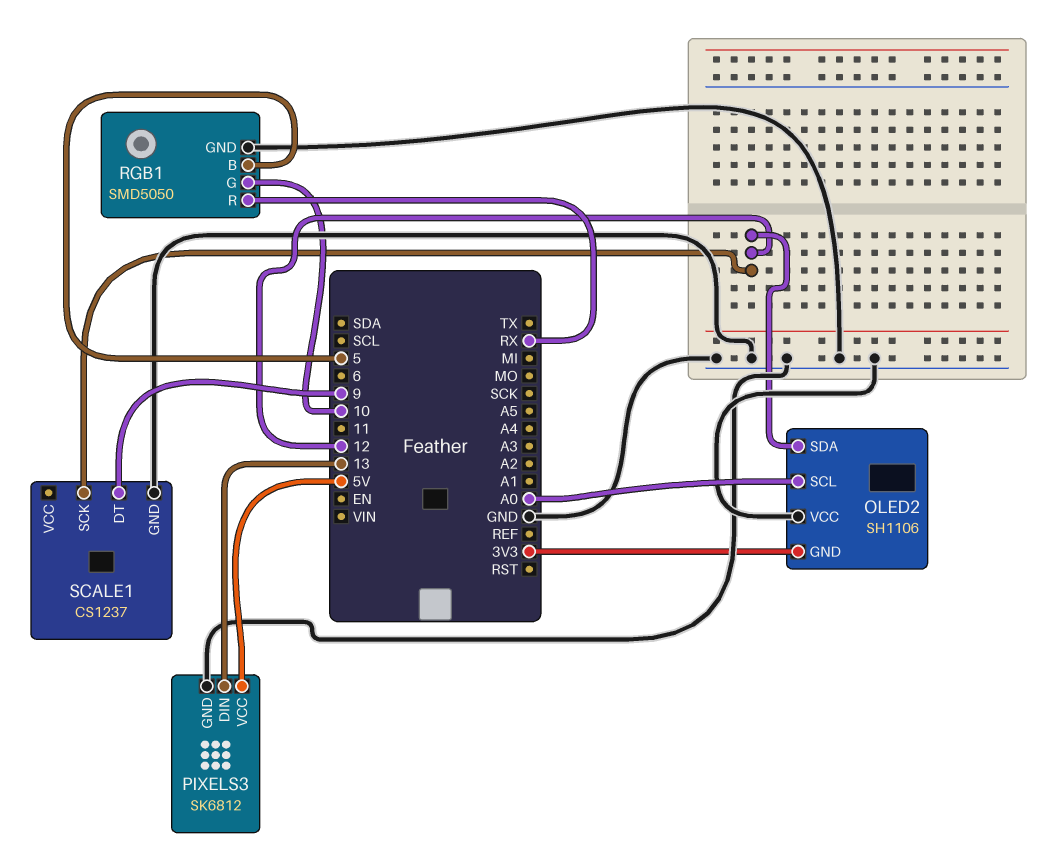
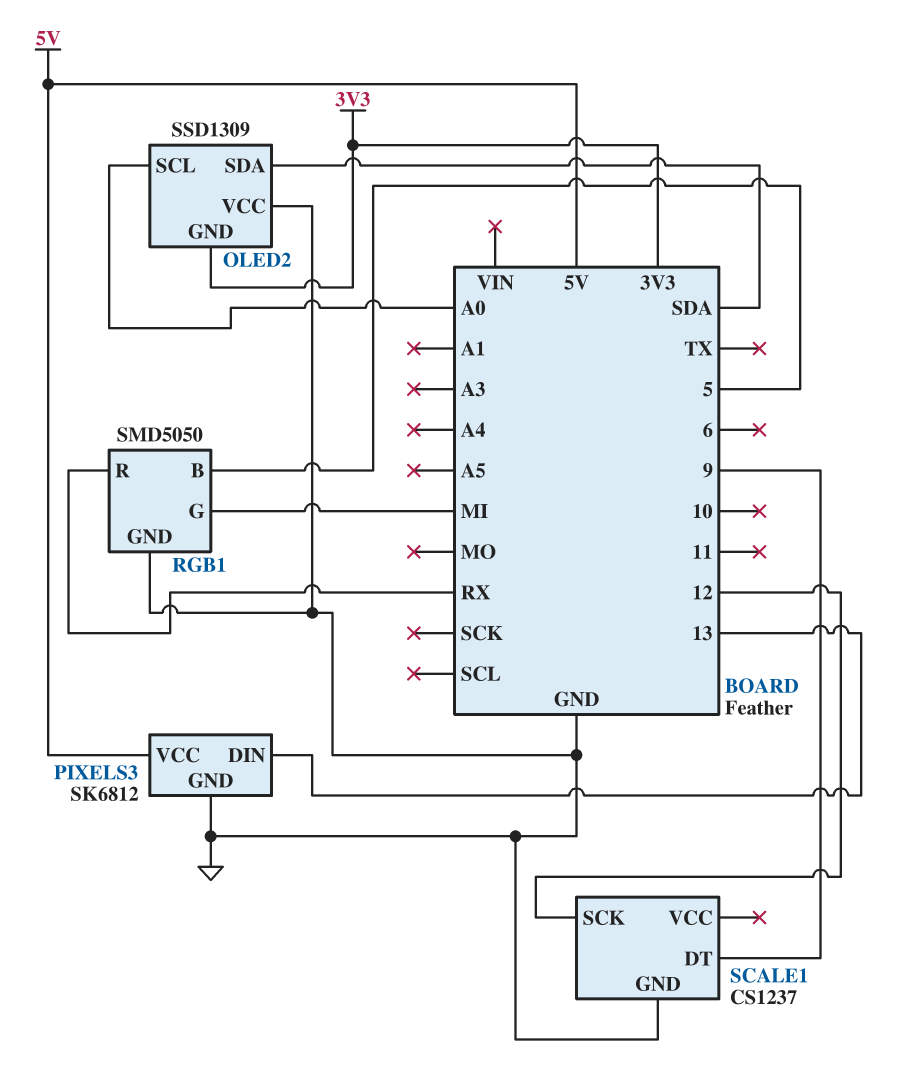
OLED2: SH1106 -> SSD1309
OLED2 pin SDA: 12 -> SDA
RGB1 pin G: 10 -> MI

